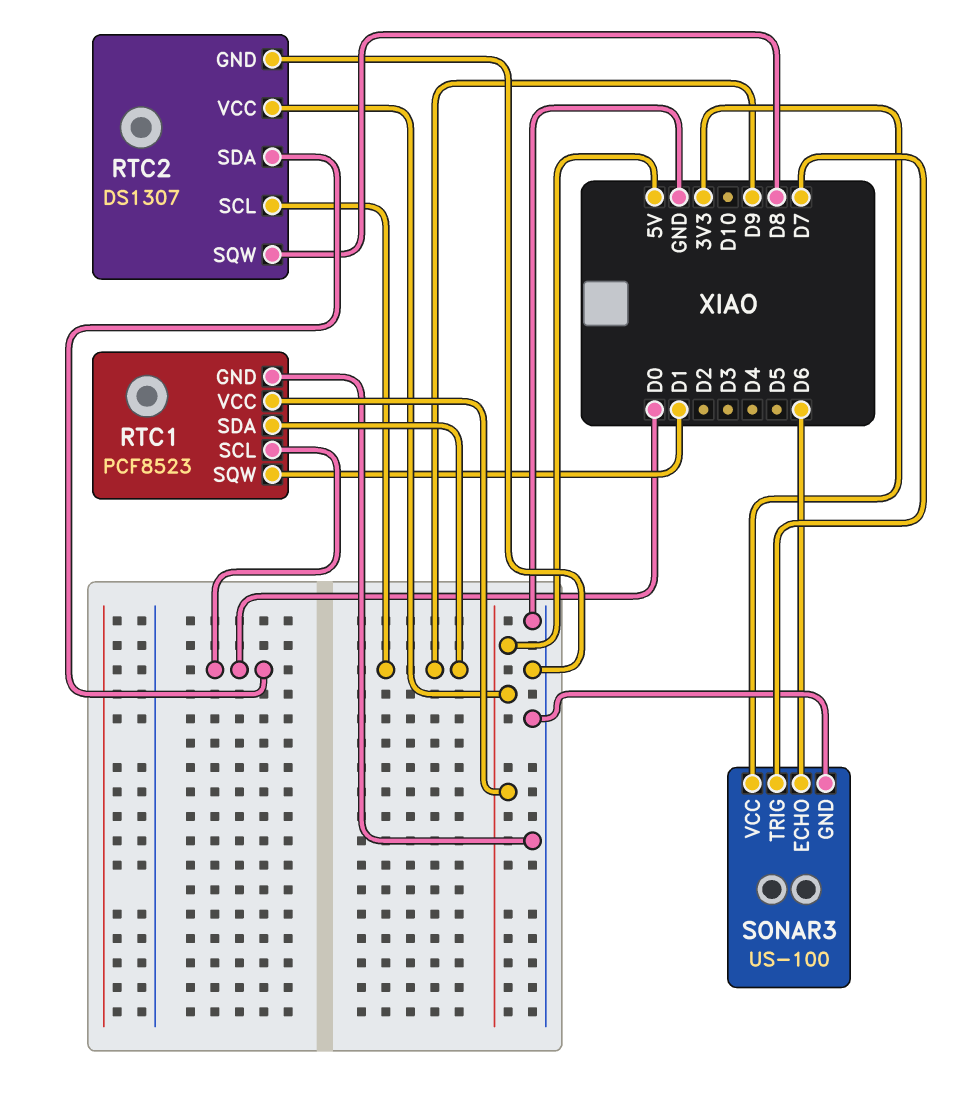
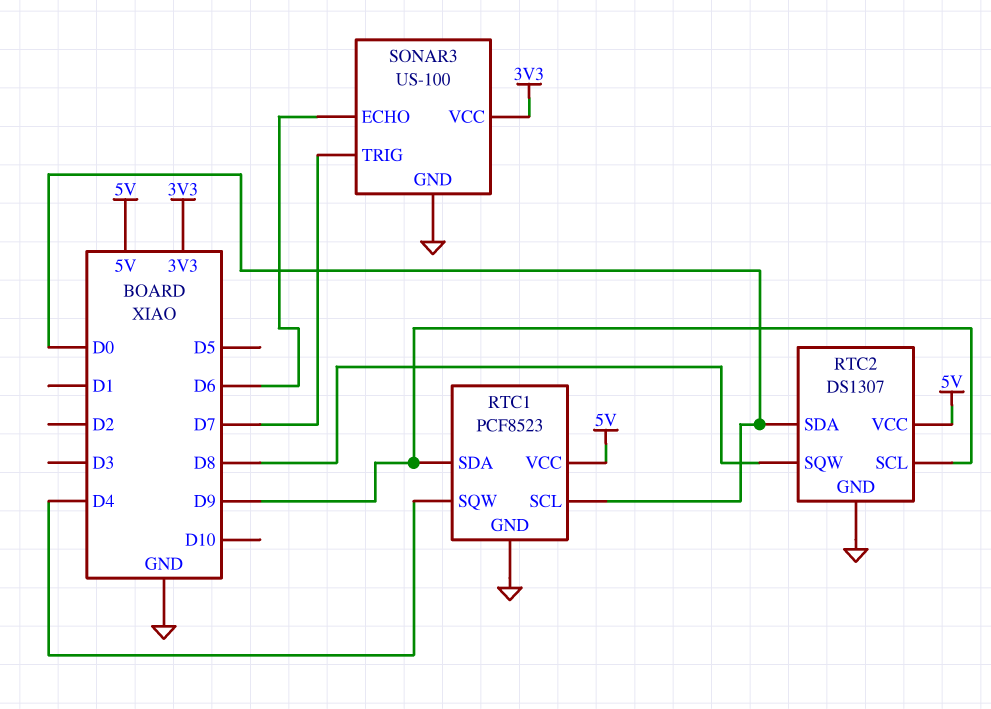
RTC1 pin SQW: D1 -> D4

